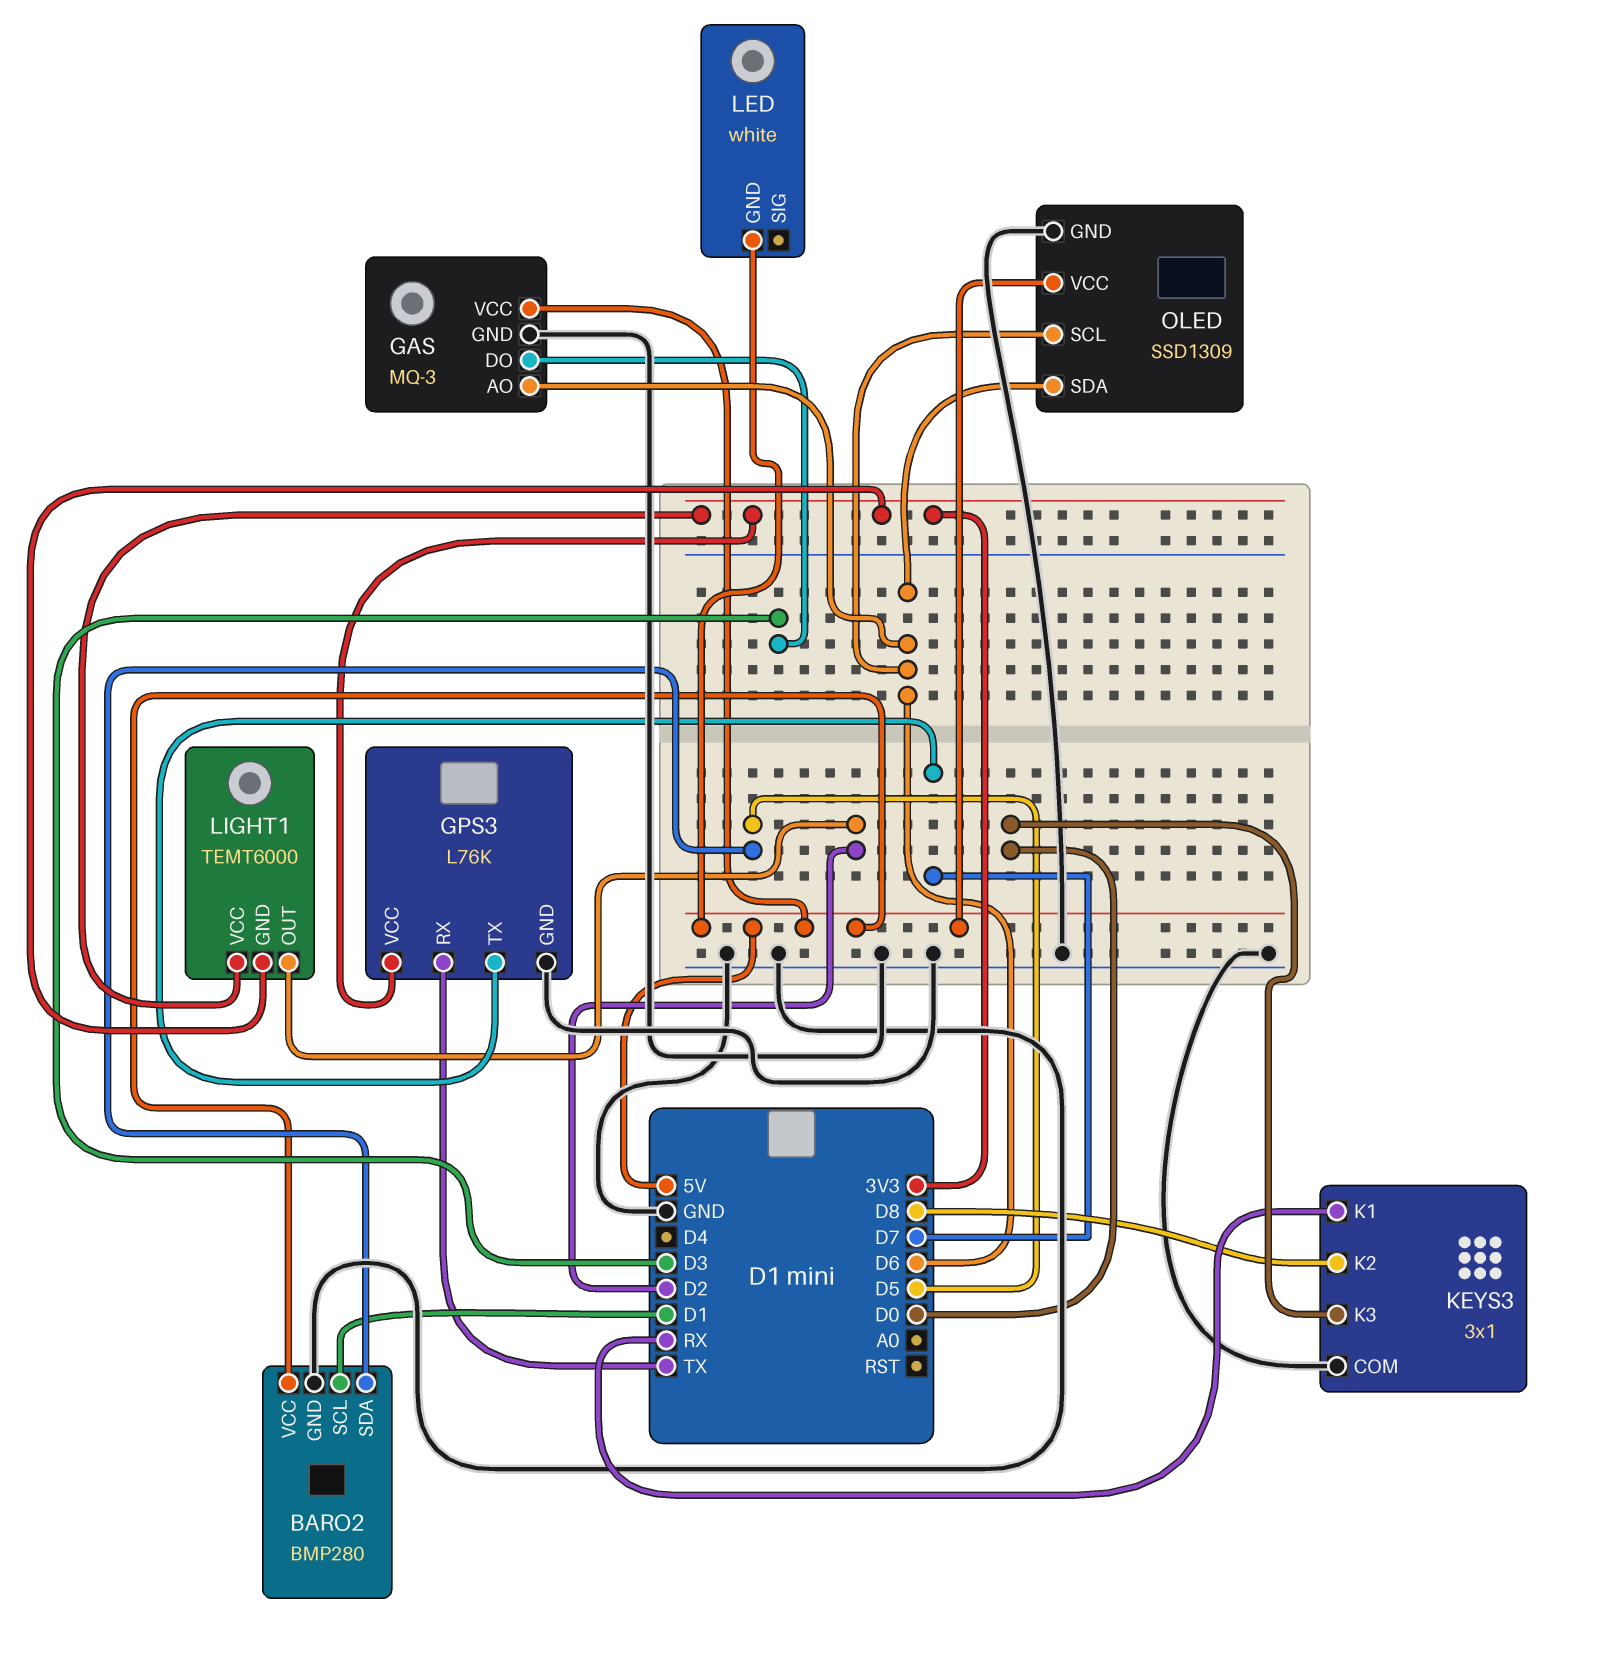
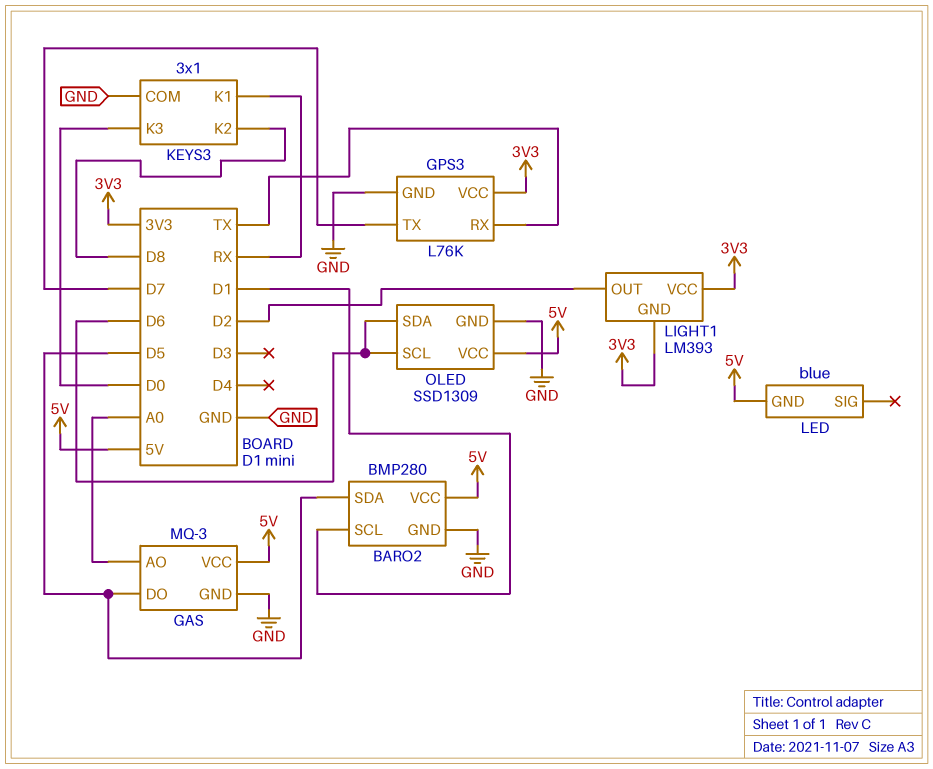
GAS pin AO: D6 -> A0
GAS pin DO: D3 -> D5
LED: white -> blue
LIGHT1: TEMT6000 -> LM393

